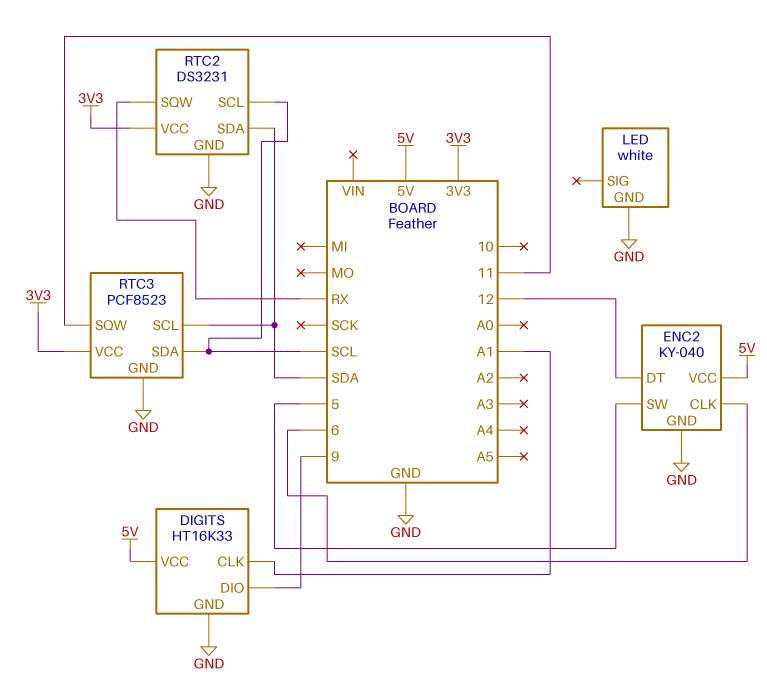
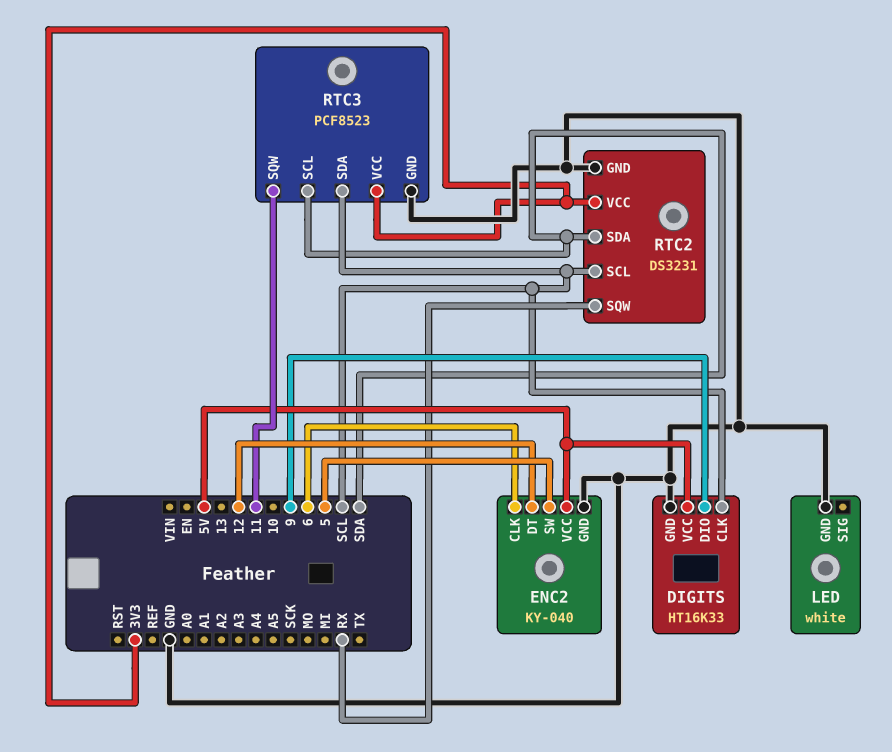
DIGITS pin CLK: A1 -> SCL

